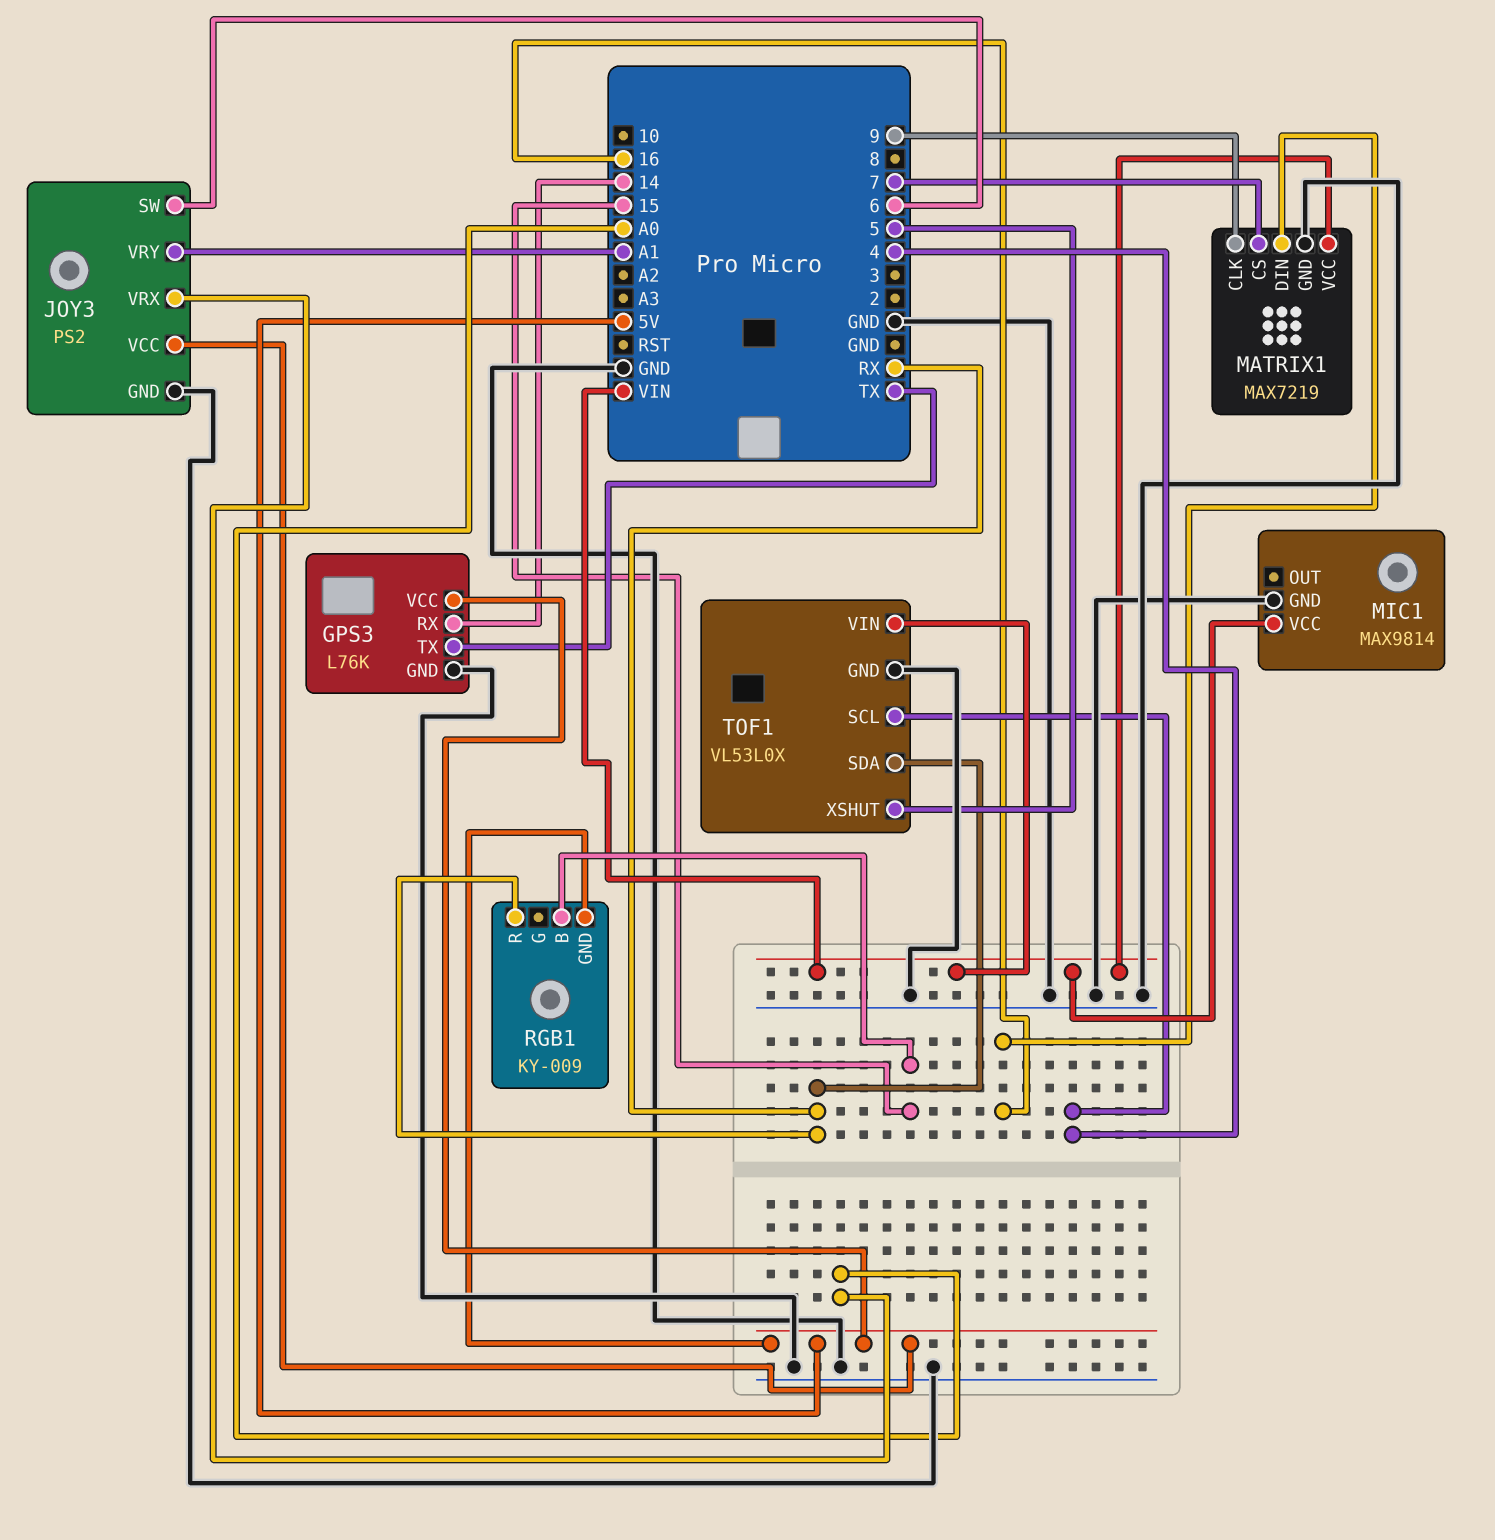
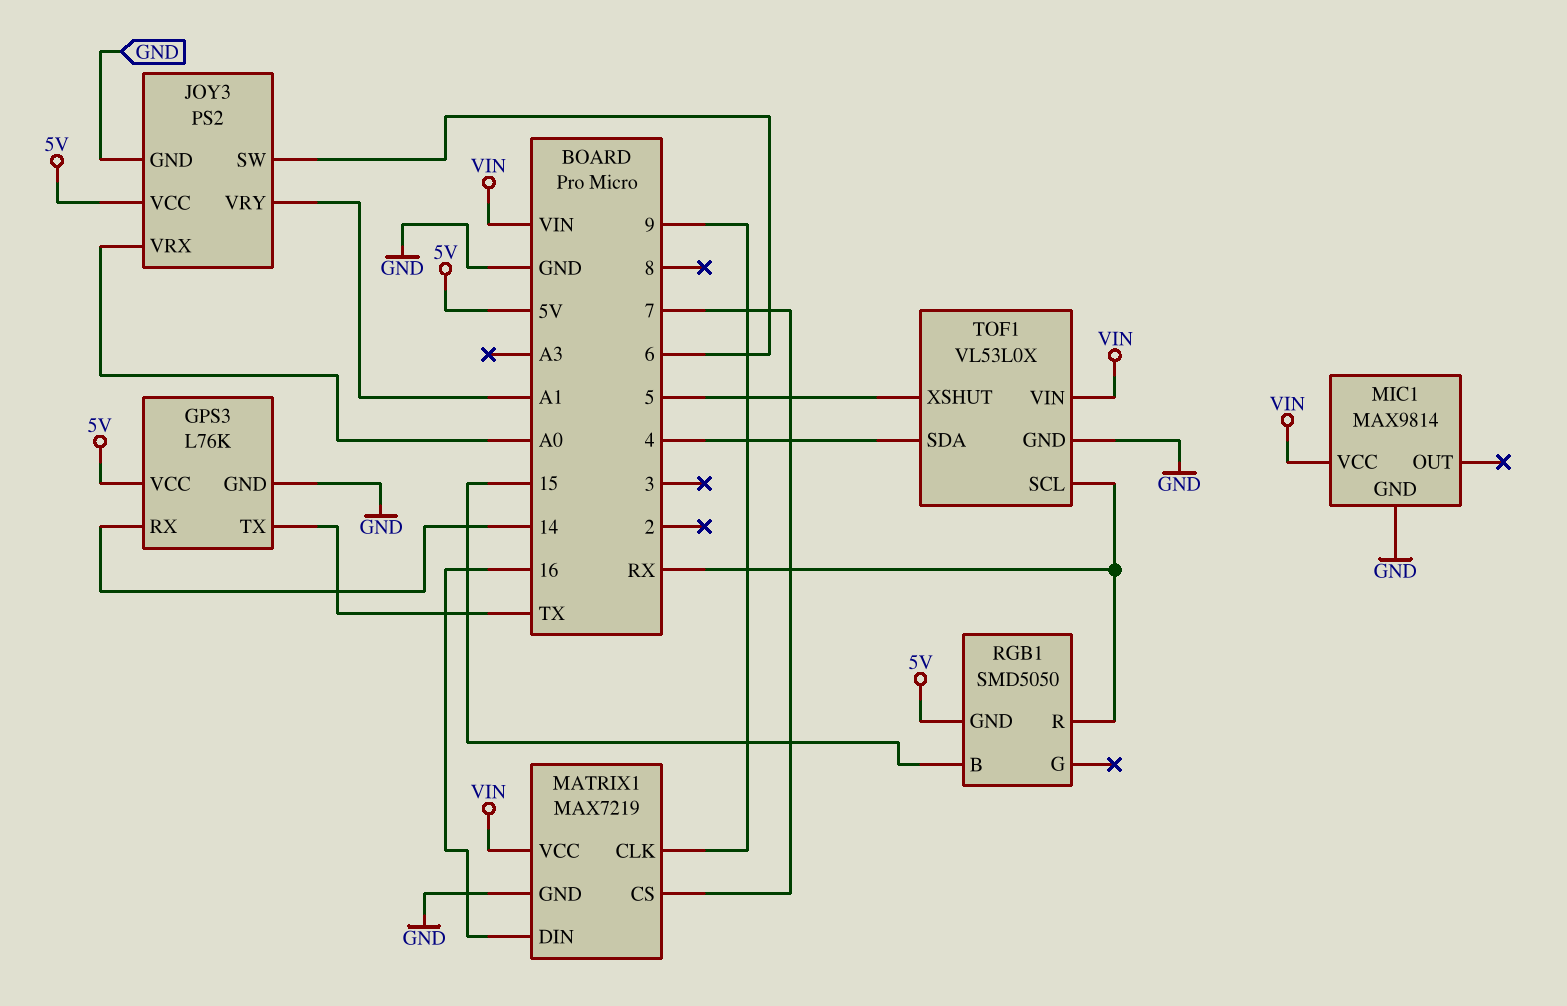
RGB1: KY-009 -> SMD5050
TOF1 pin SCL: 4 -> RX
TOF1 pin SDA: RX -> 4

